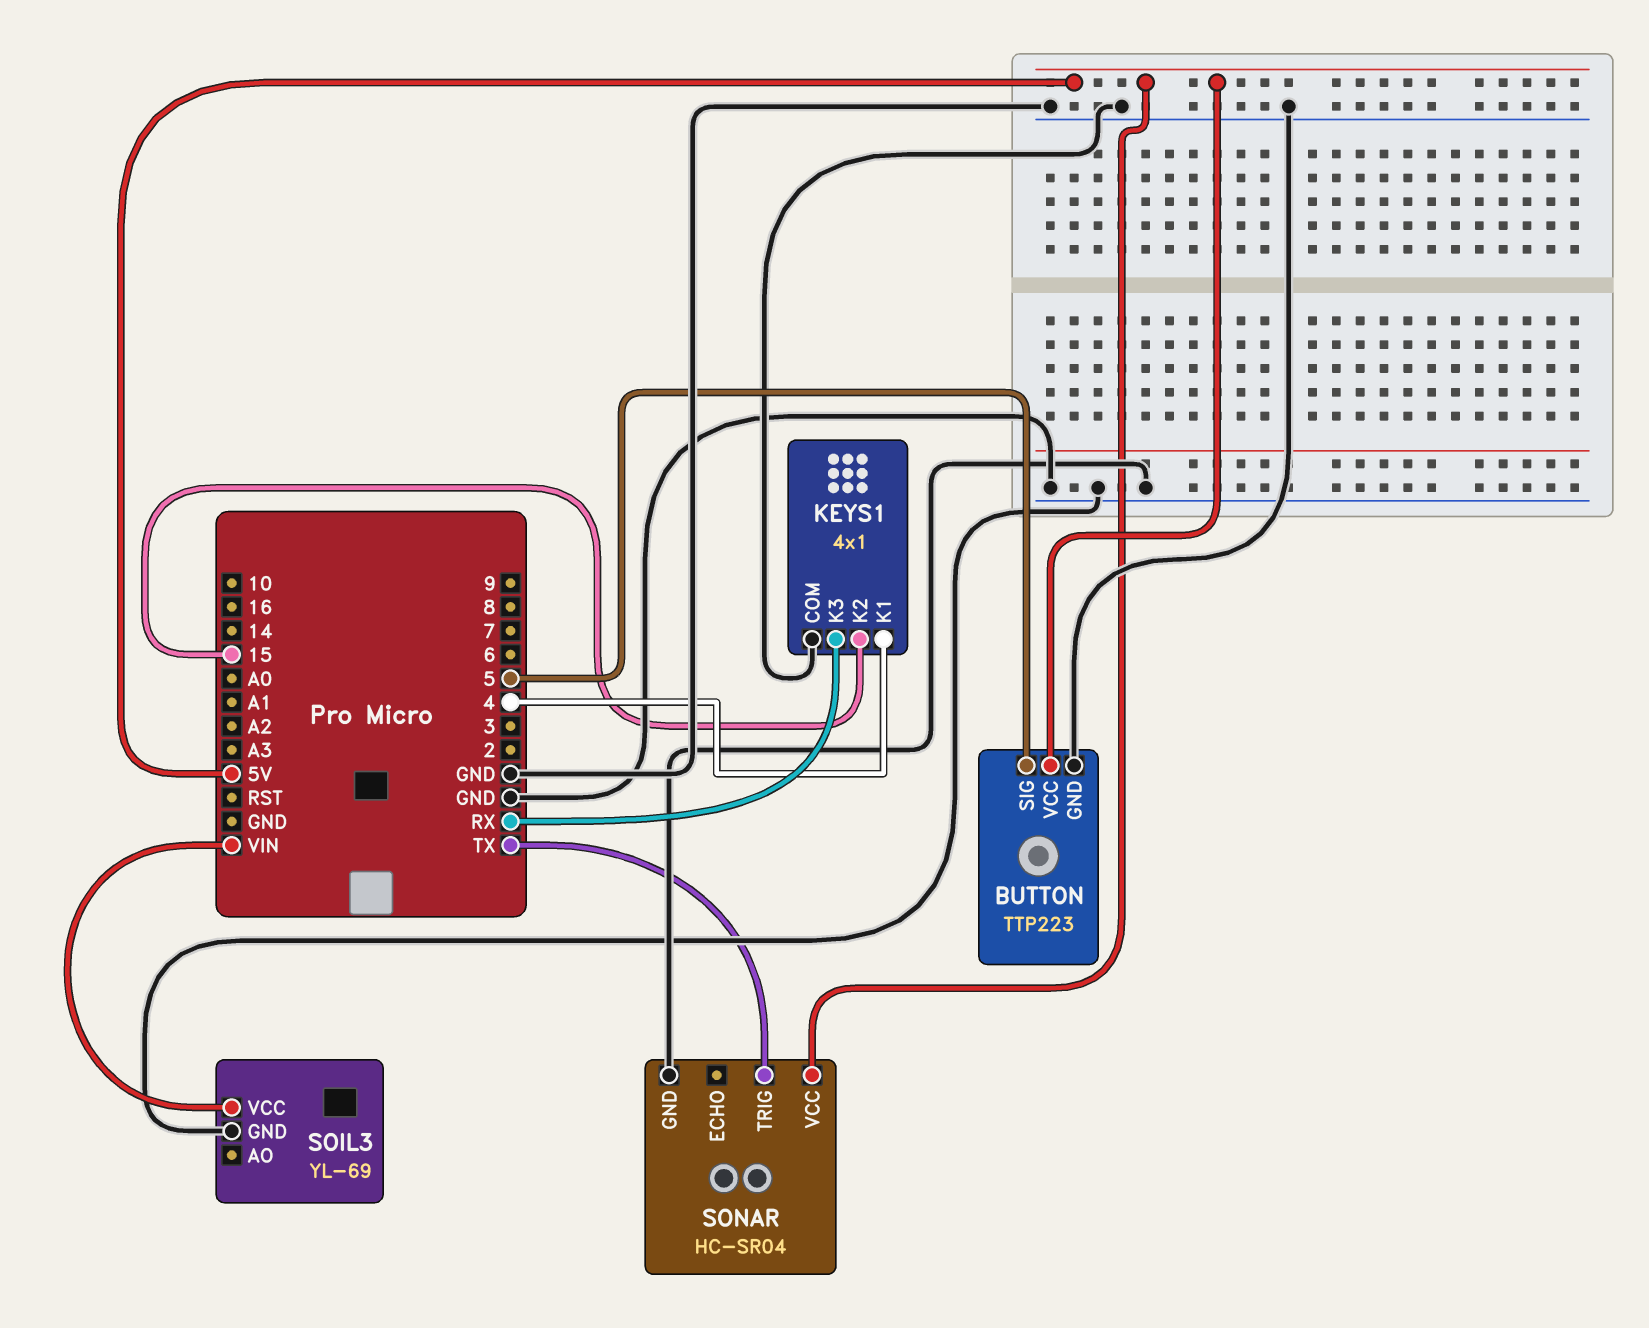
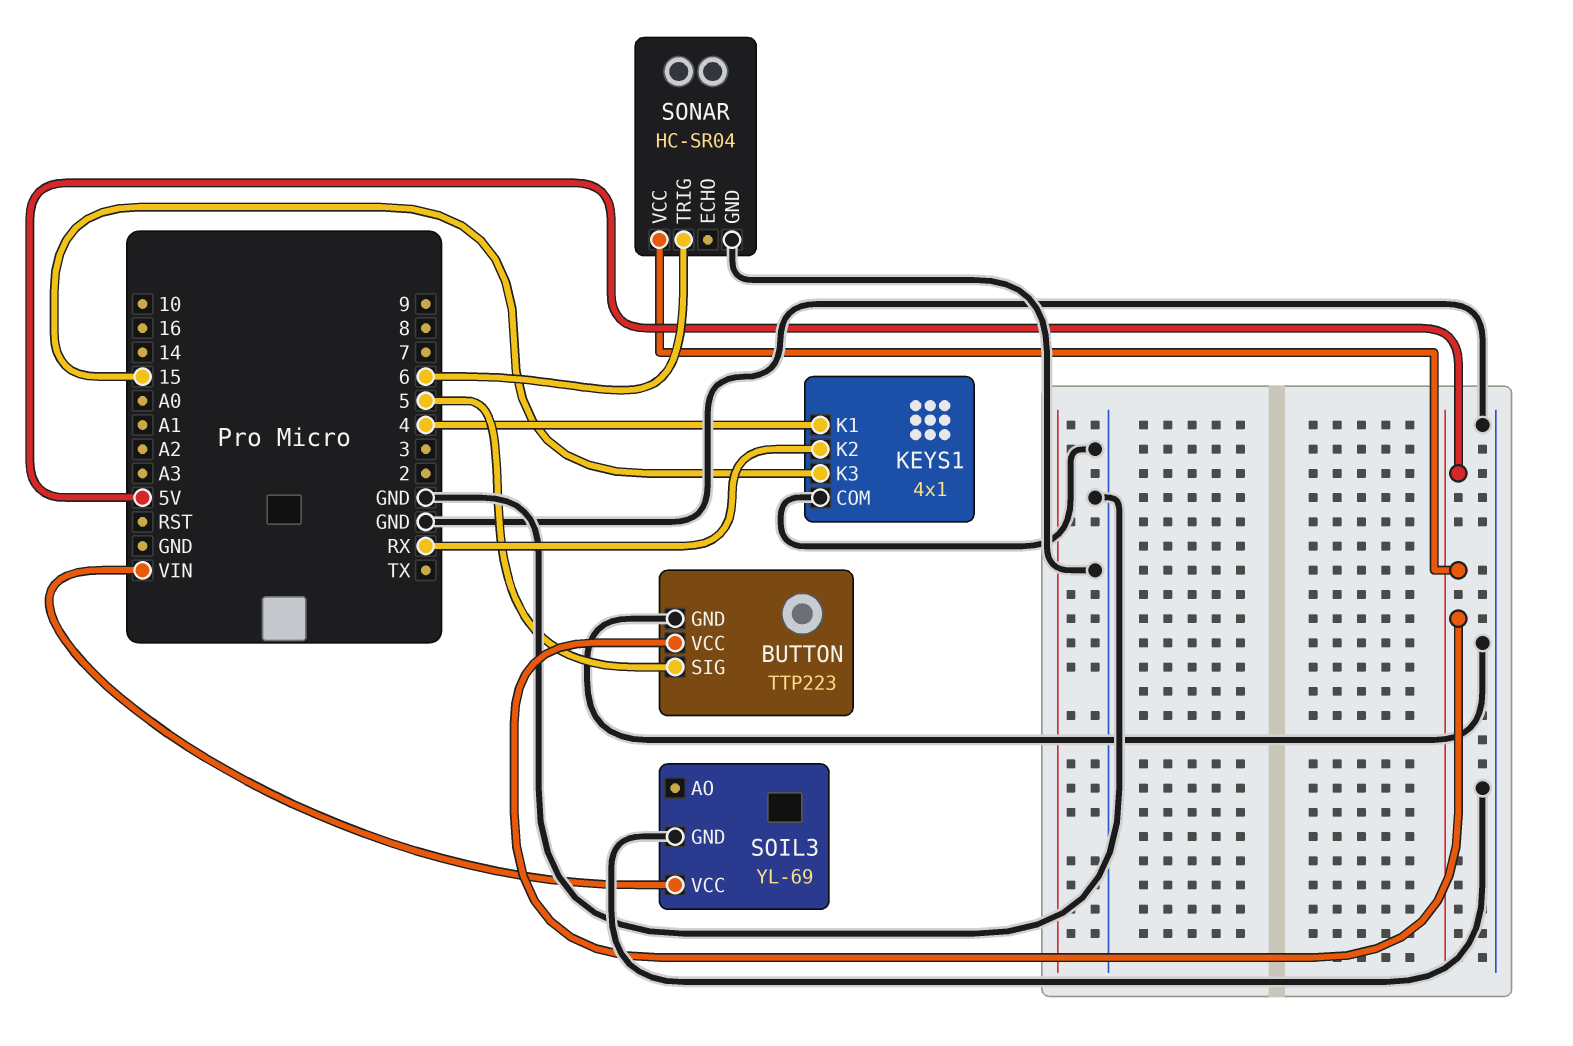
KEYS1 pin K2: 15 -> RX
KEYS1 pin K3: RX -> 15
SONAR pin TRIG: TX -> 6

